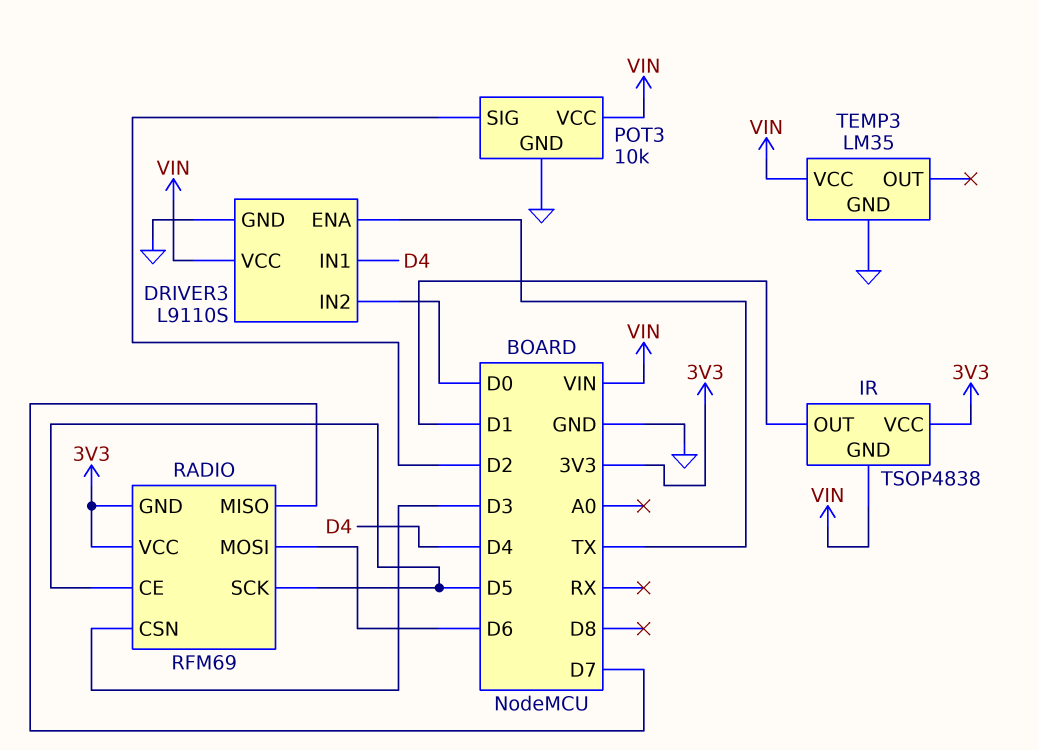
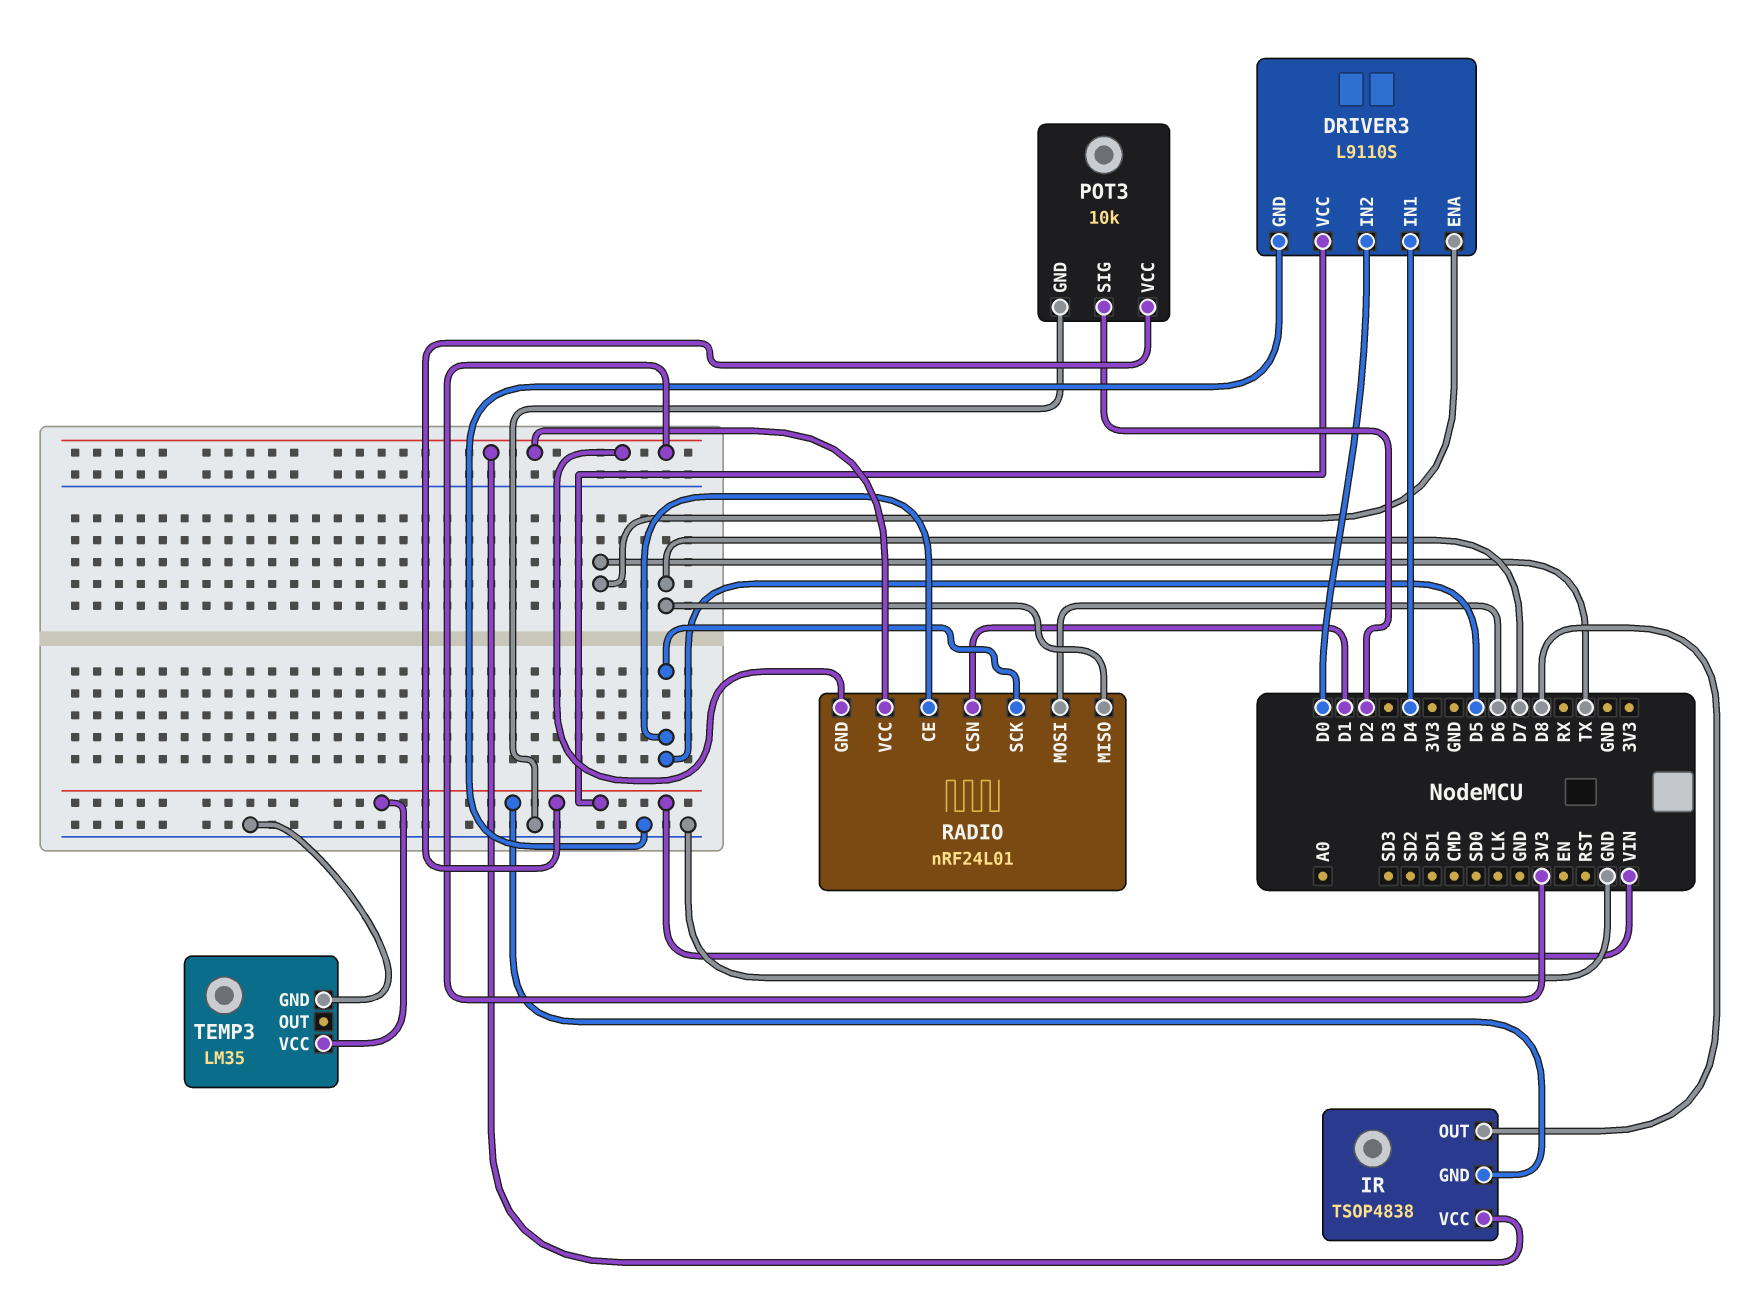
IR pin OUT: D1 -> D8
RADIO: RFM69 -> nRF24L01
RADIO pin CSN: D3 -> D1

